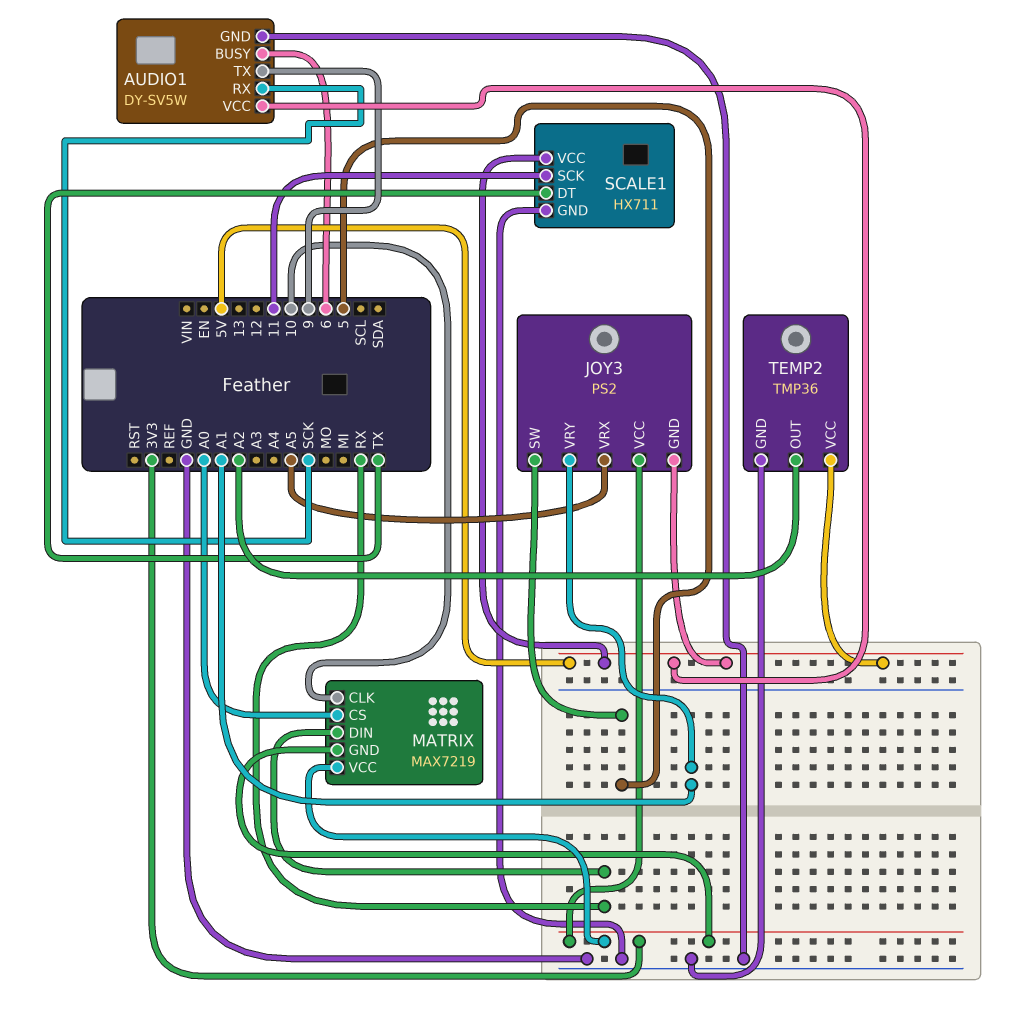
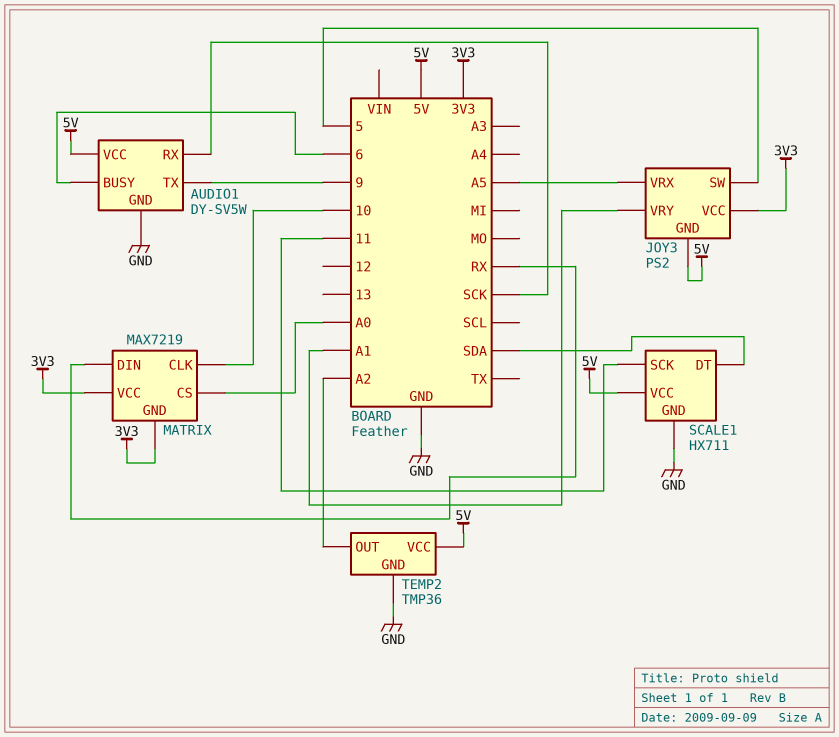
SCALE1 pin DT: TX -> SDA

